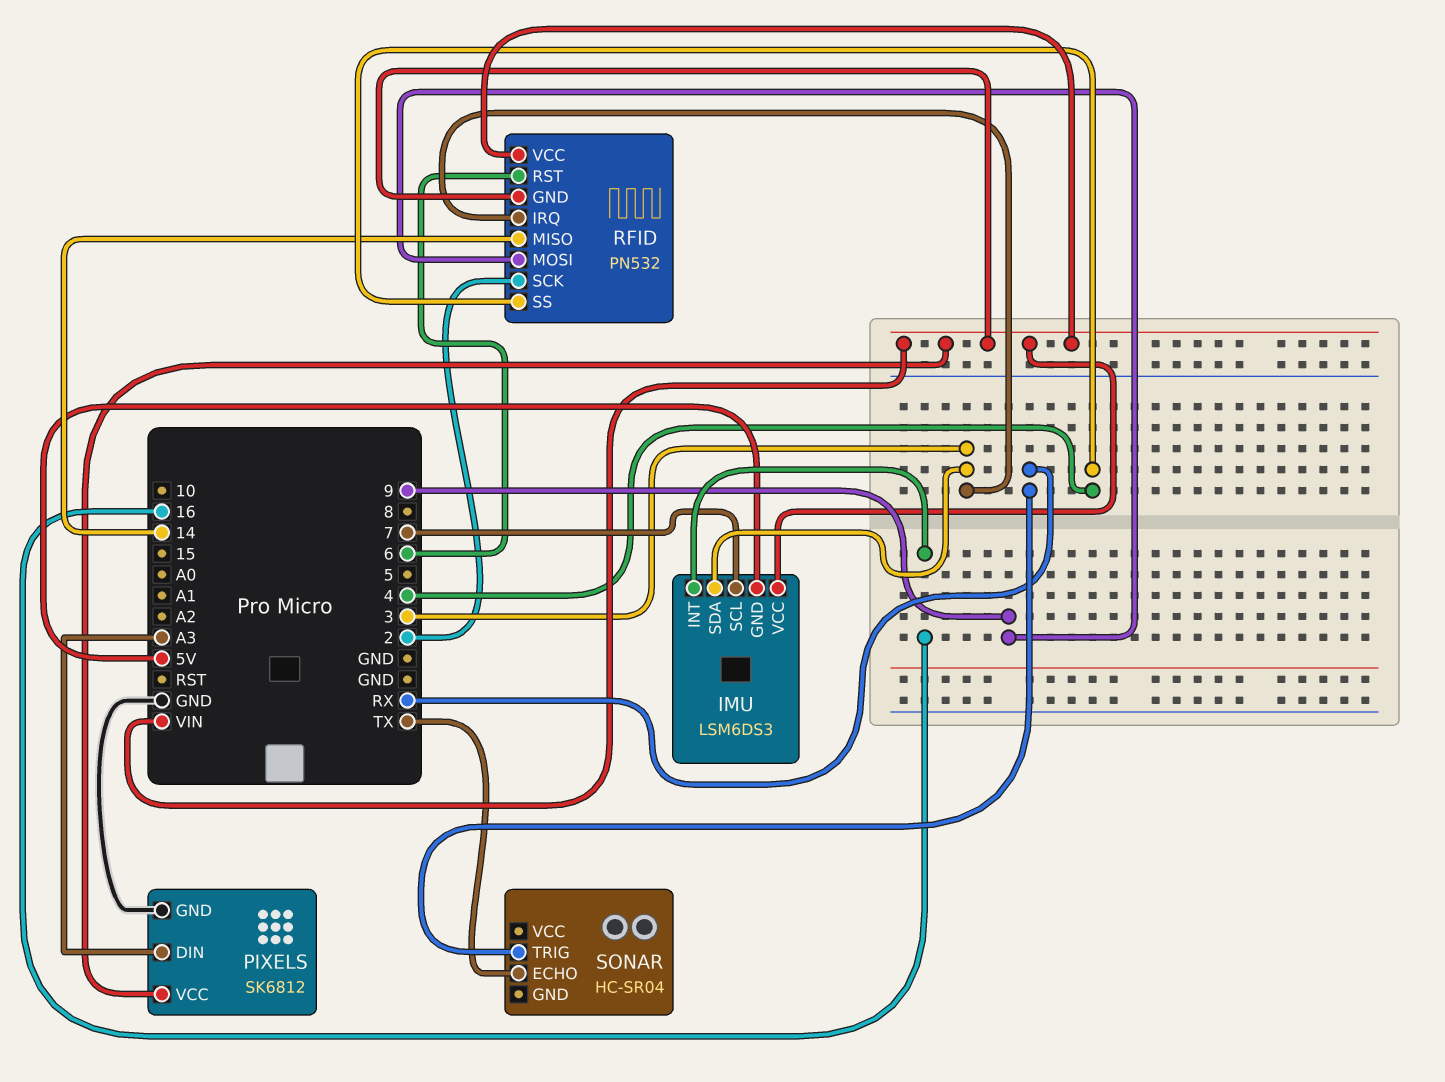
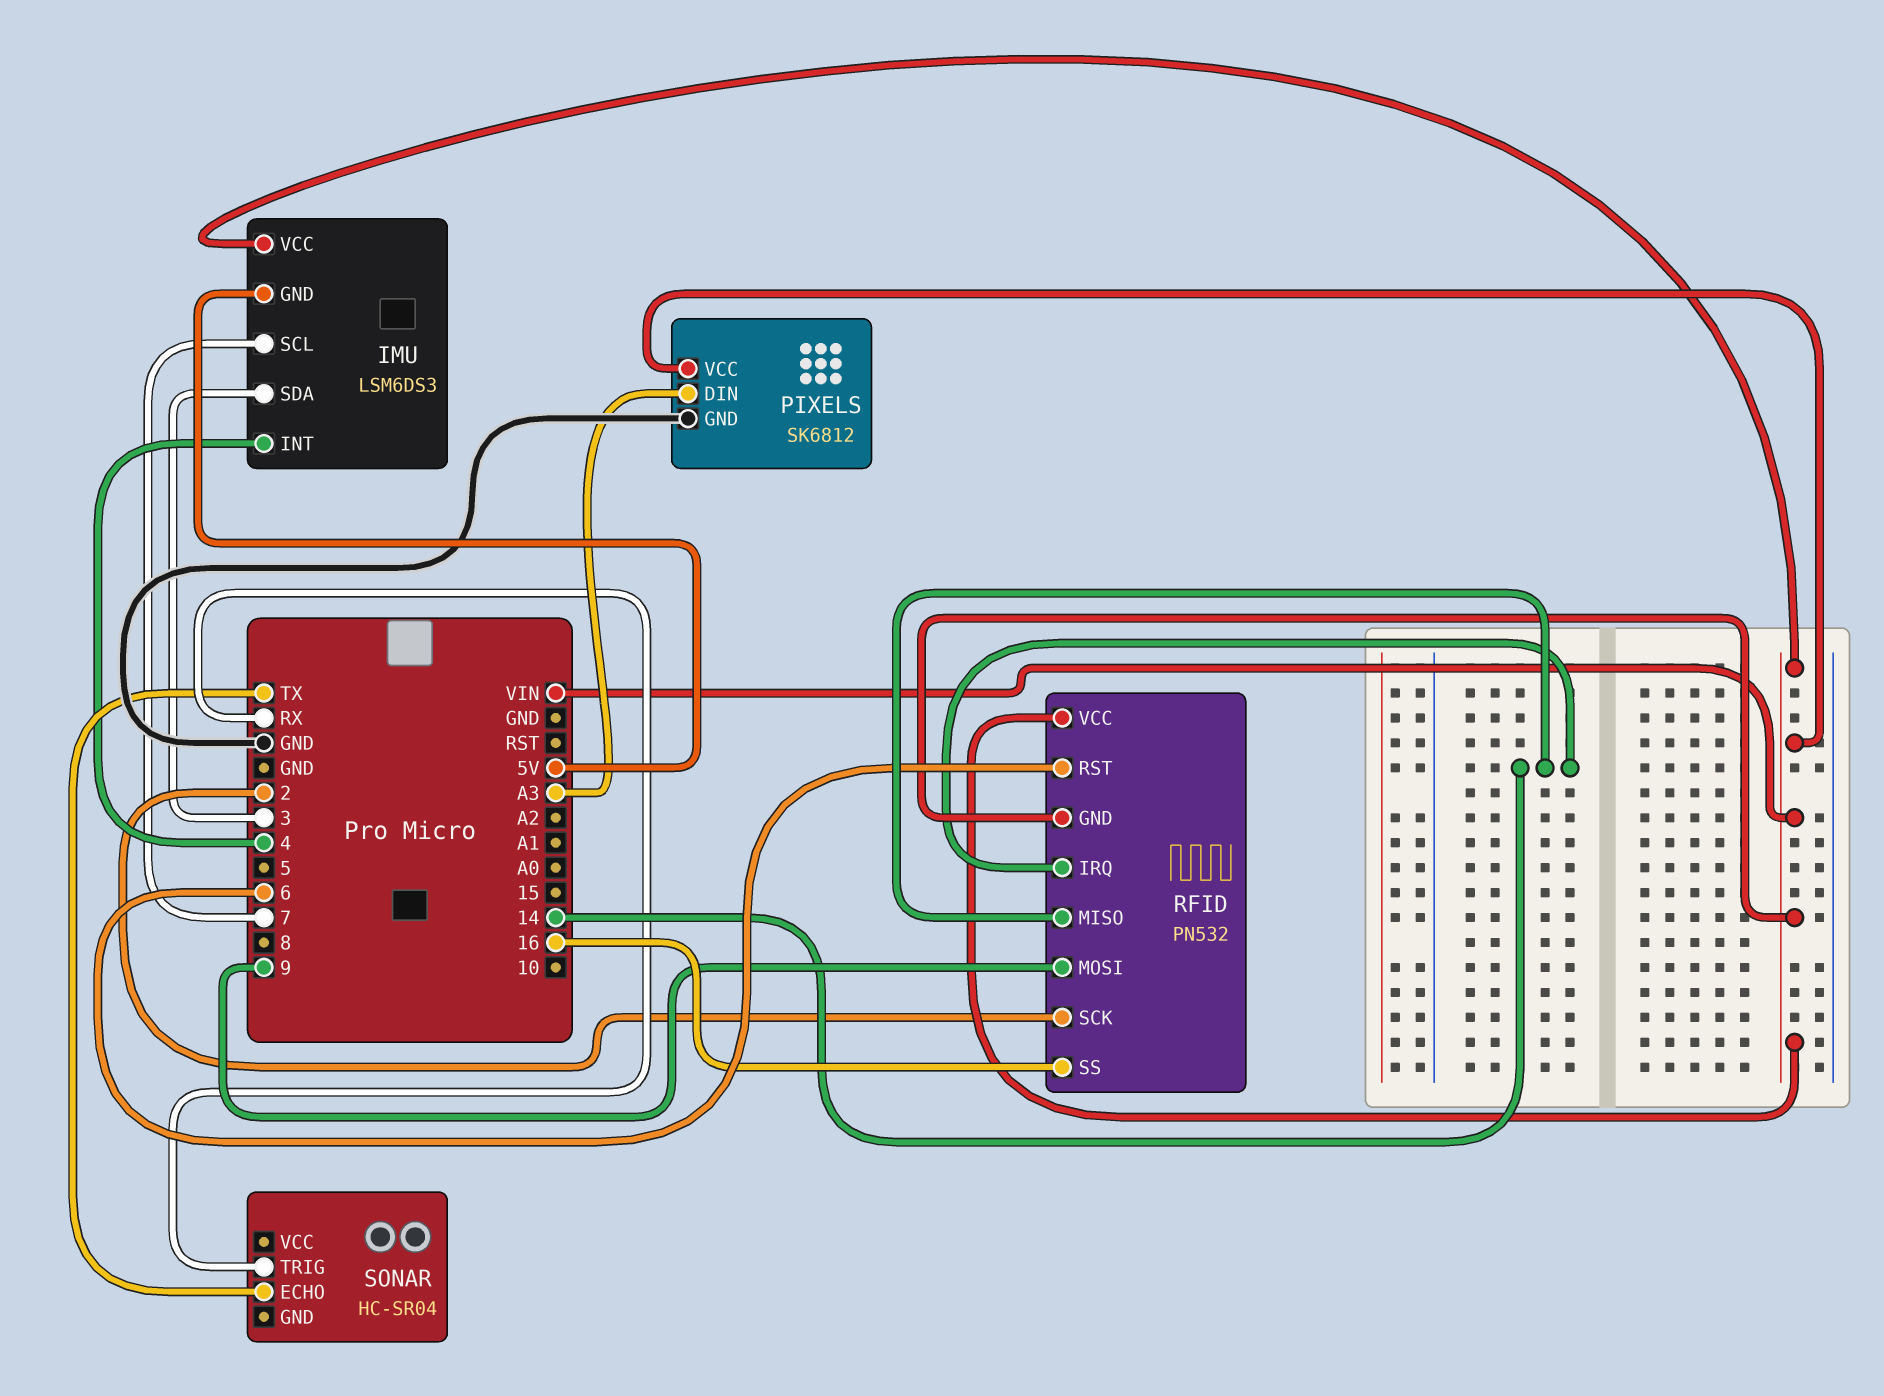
IMU pin INT: 16 -> 4
RFID pin IRQ: 3 -> 14
RFID pin SS: 4 -> 16

